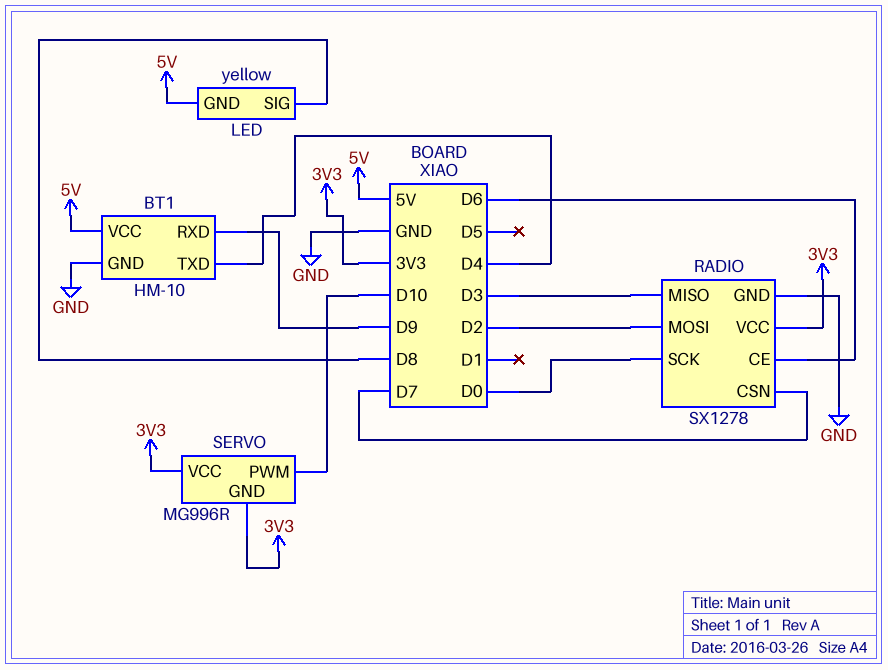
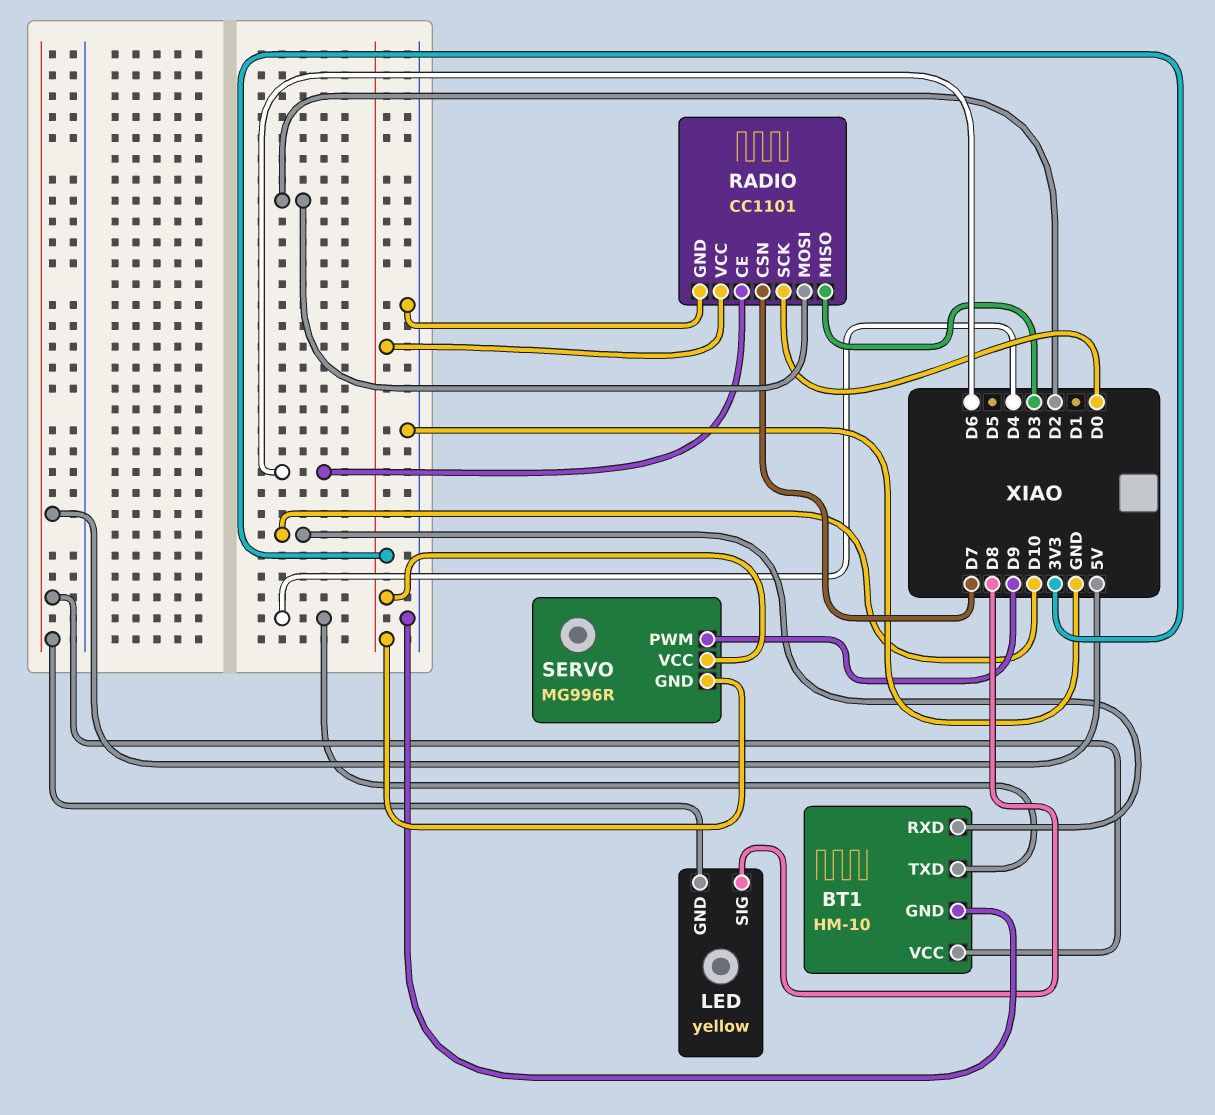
BT1 pin RXD: D9 -> D10
RADIO: SX1278 -> CC1101
SERVO pin PWM: D10 -> D9

